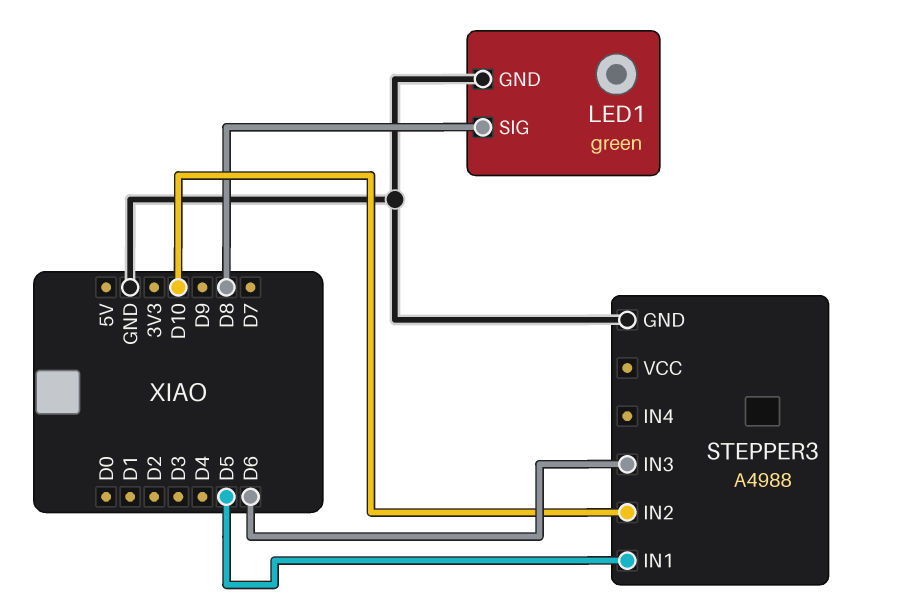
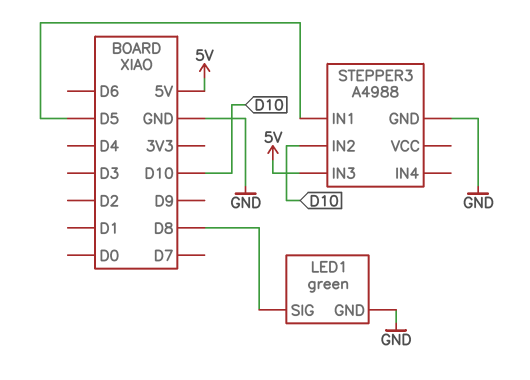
STEPPER3 pin IN3: D6 -> 5V

